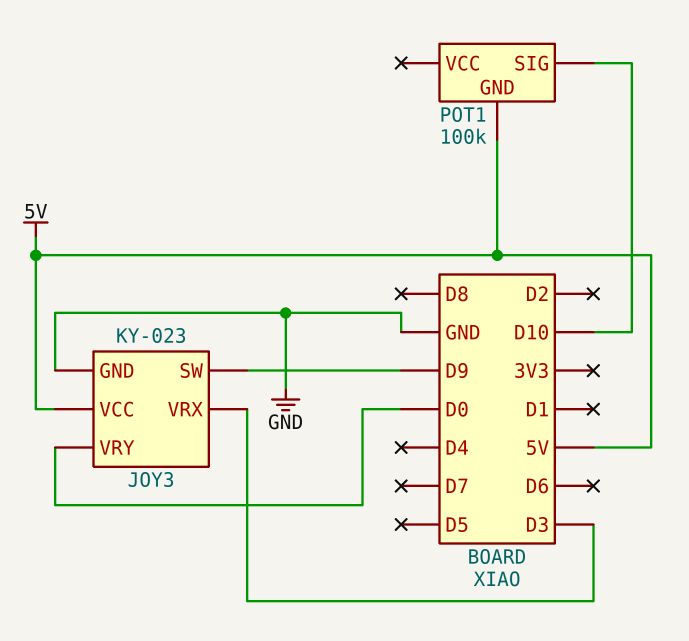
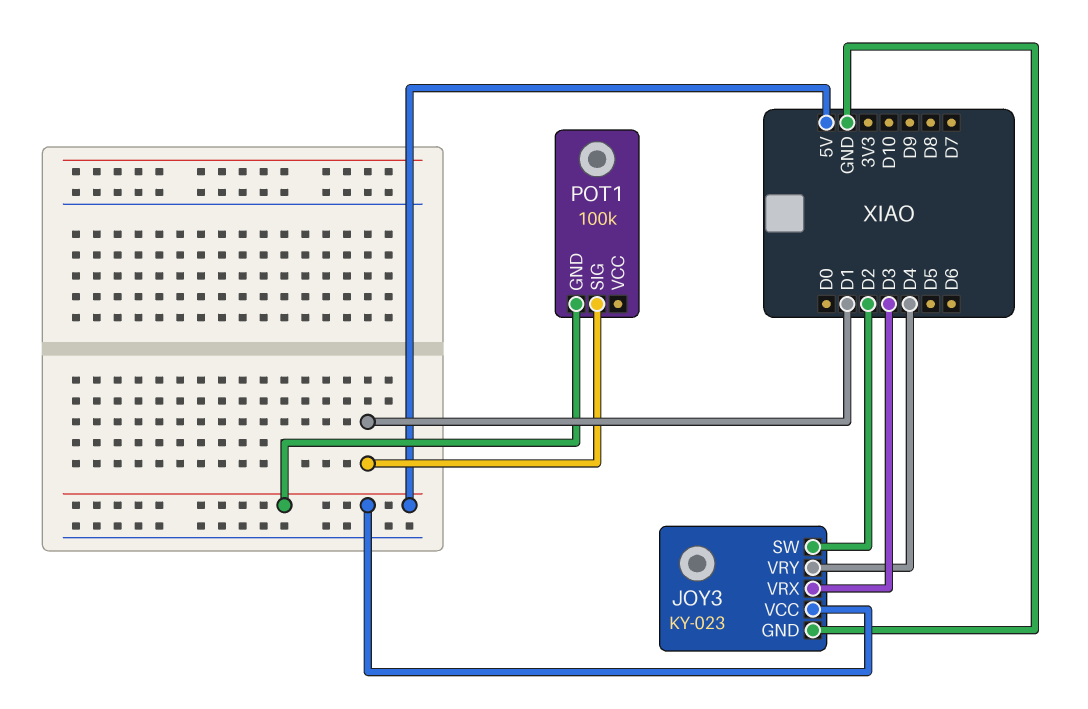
JOY3 pin SW: D9 -> D2
JOY3 pin VRY: D0 -> D4
POT1 pin SIG: D10 -> D1

